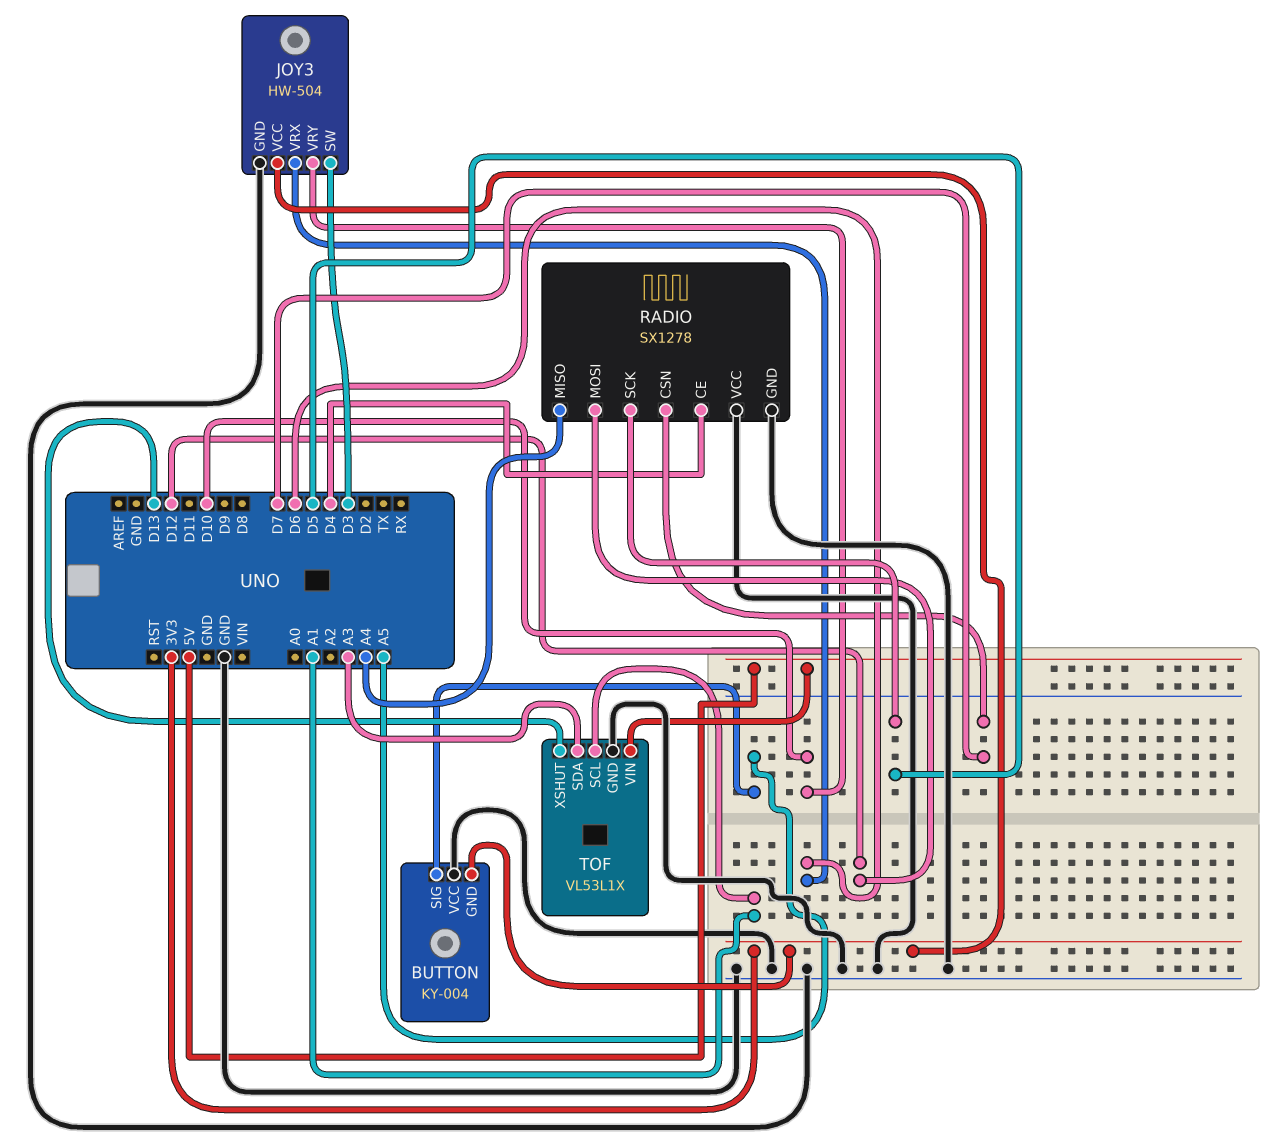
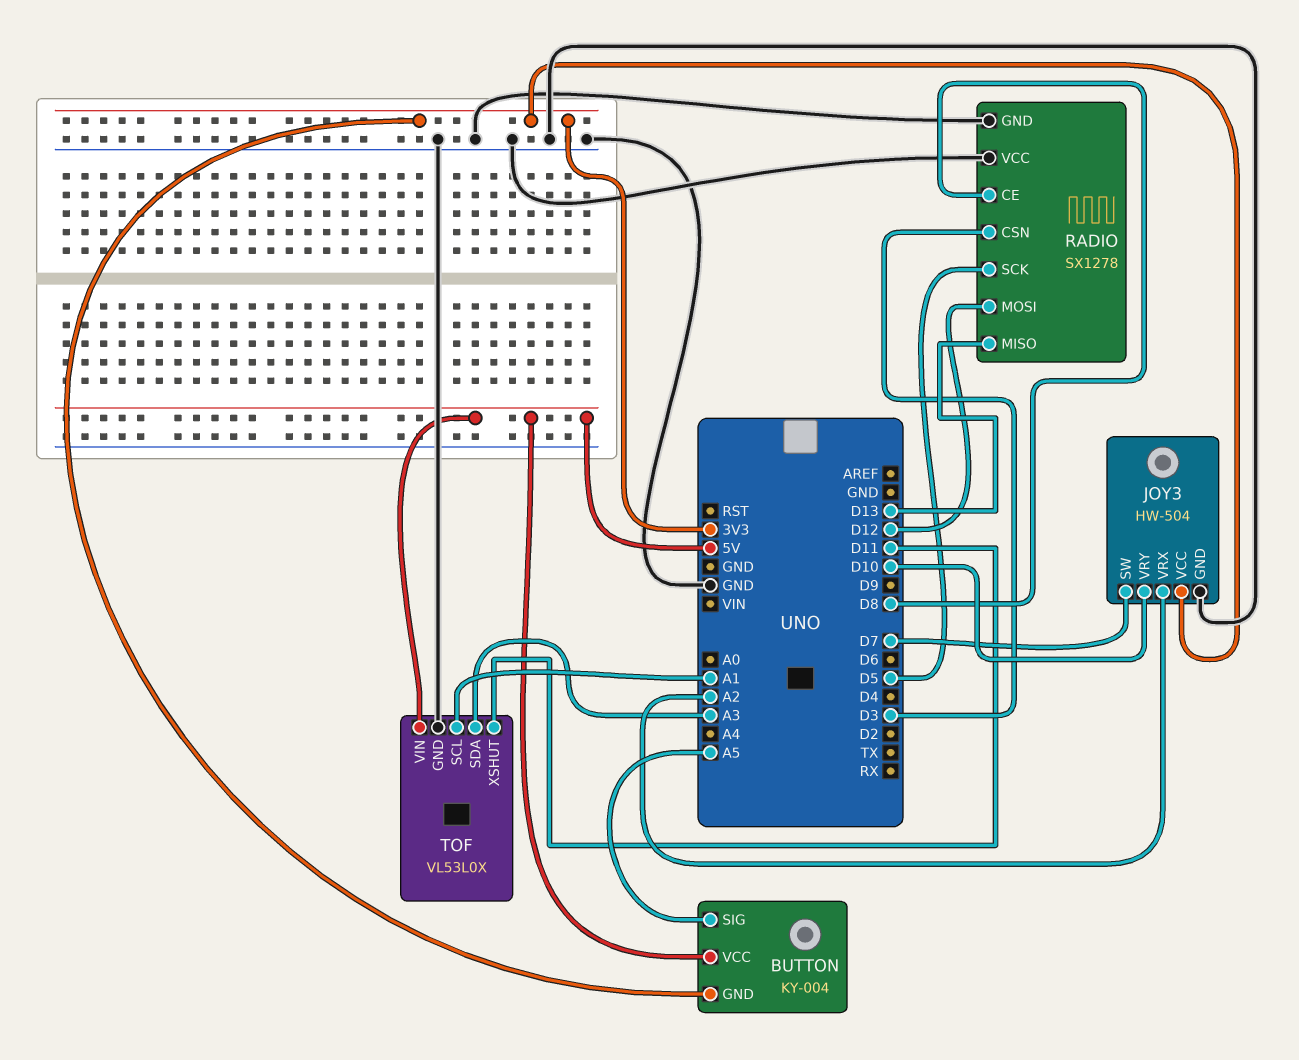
BUTTON pin VCC: GND -> 5V
JOY3 pin SW: D3 -> D7
JOY3 pin VRX: D6 -> A2
RADIO pin CE: D4 -> D8
RADIO pin CSN: D7 -> D3
RADIO pin MISO: A4 -> D13
TOF: VL53L1X -> VL53L0X
TOF pin XSHUT: D13 -> D11

